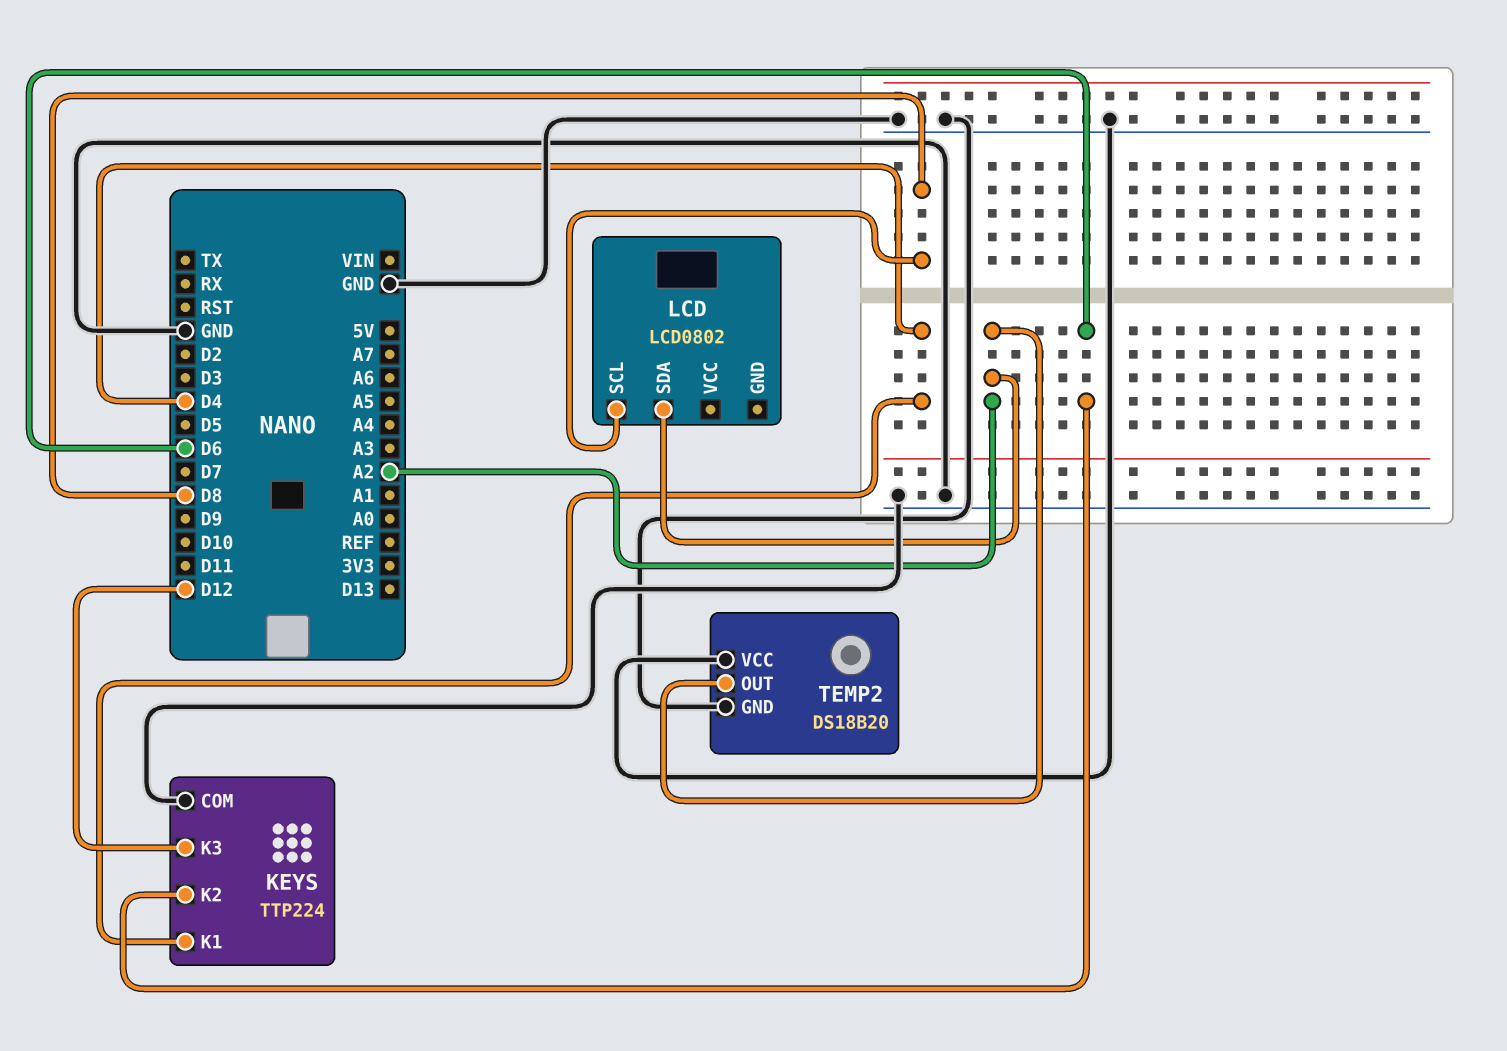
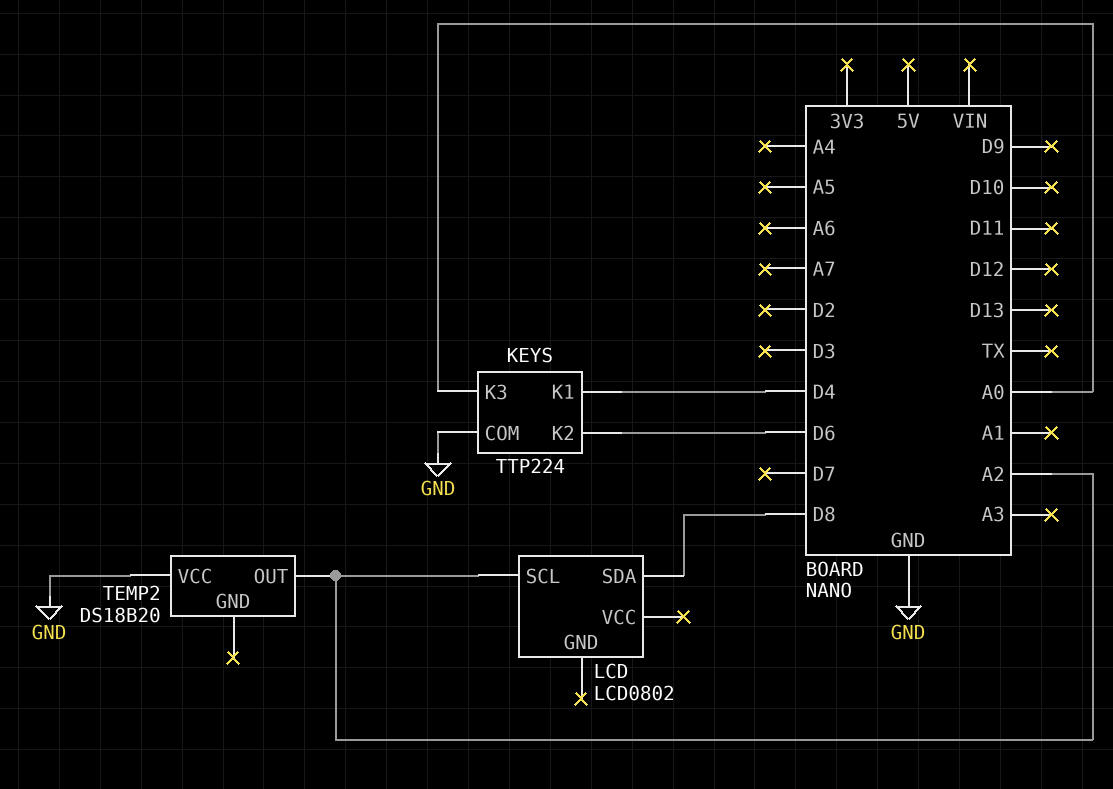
KEYS pin K3: D12 -> A0
LCD pin SCL: D8 -> A2
LCD pin SDA: A2 -> D8
TEMP2 pin GND: GND -> none

